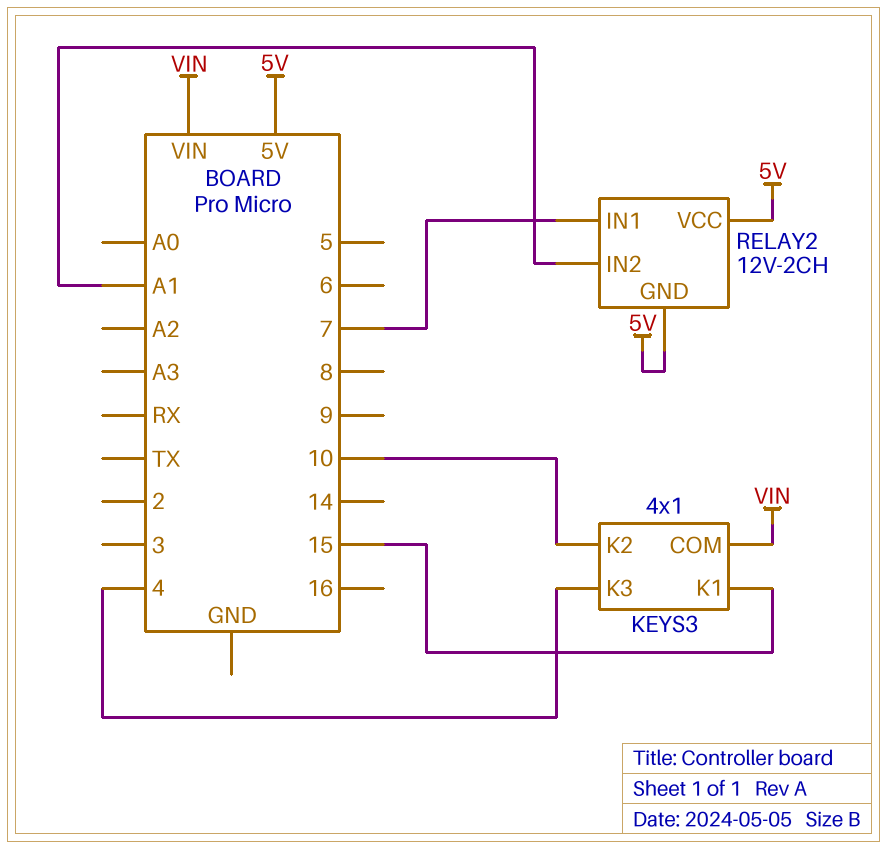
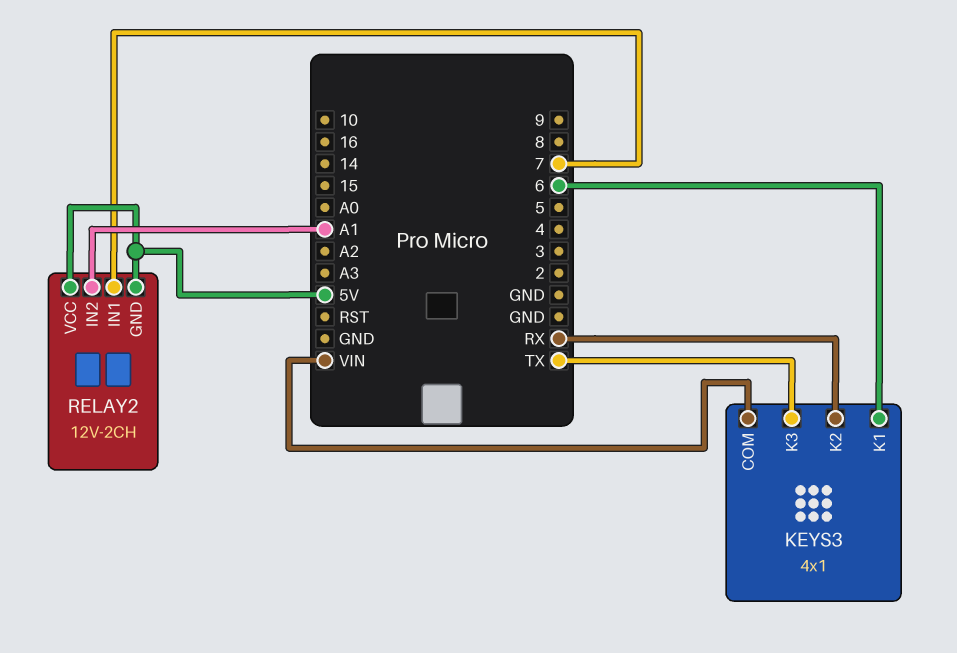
KEYS3 pin K1: 15 -> 6
KEYS3 pin K2: 10 -> RX
KEYS3 pin K3: 4 -> TX

